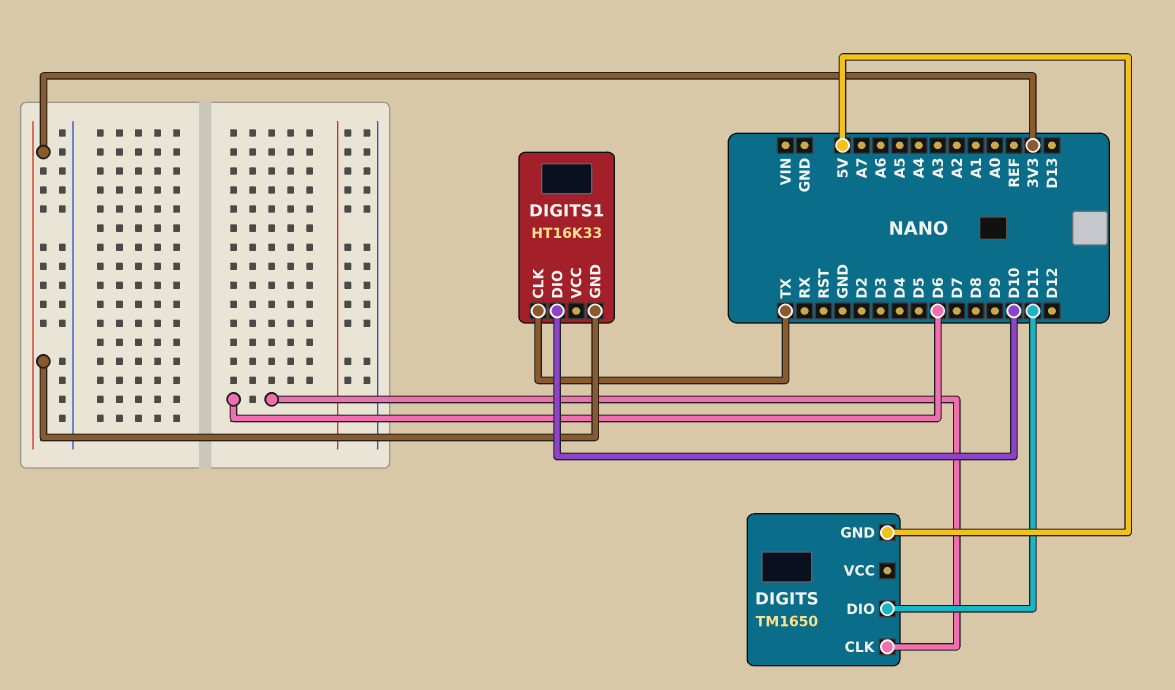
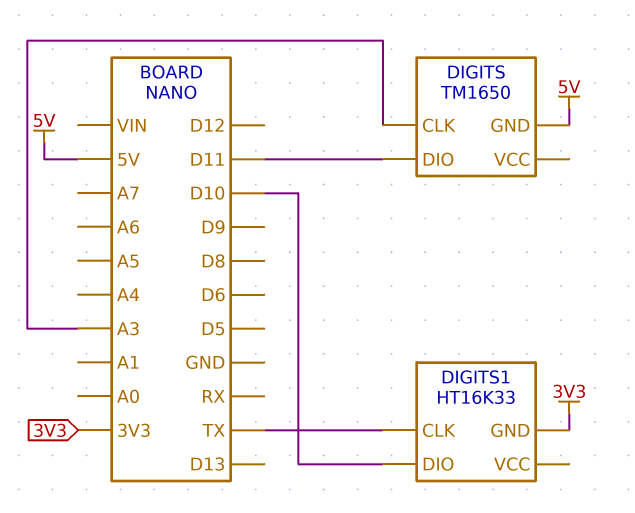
DIGITS pin CLK: D6 -> A3

